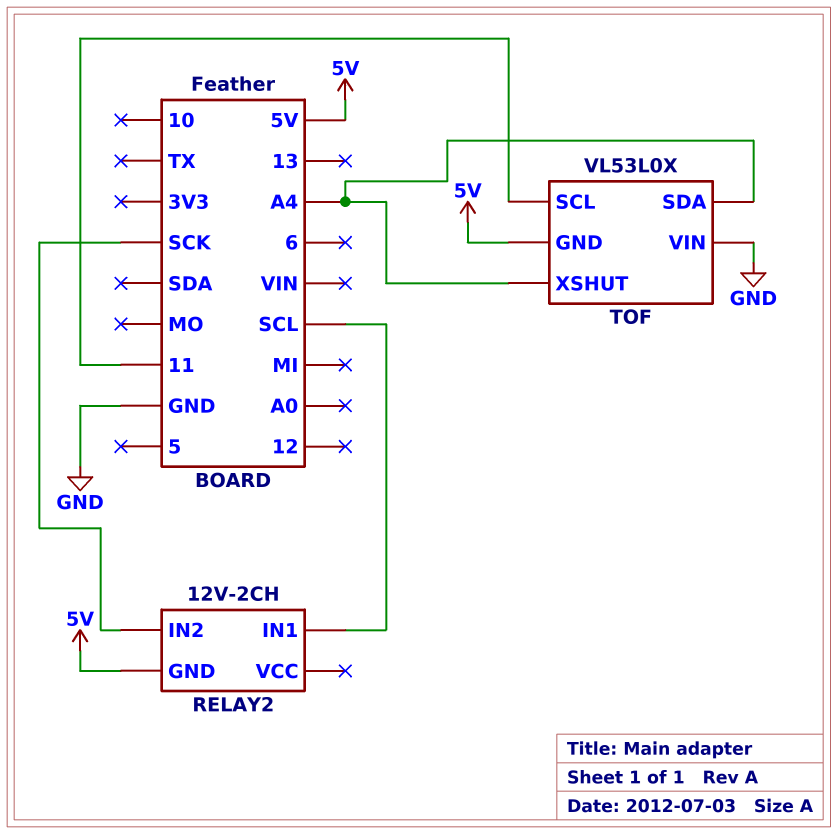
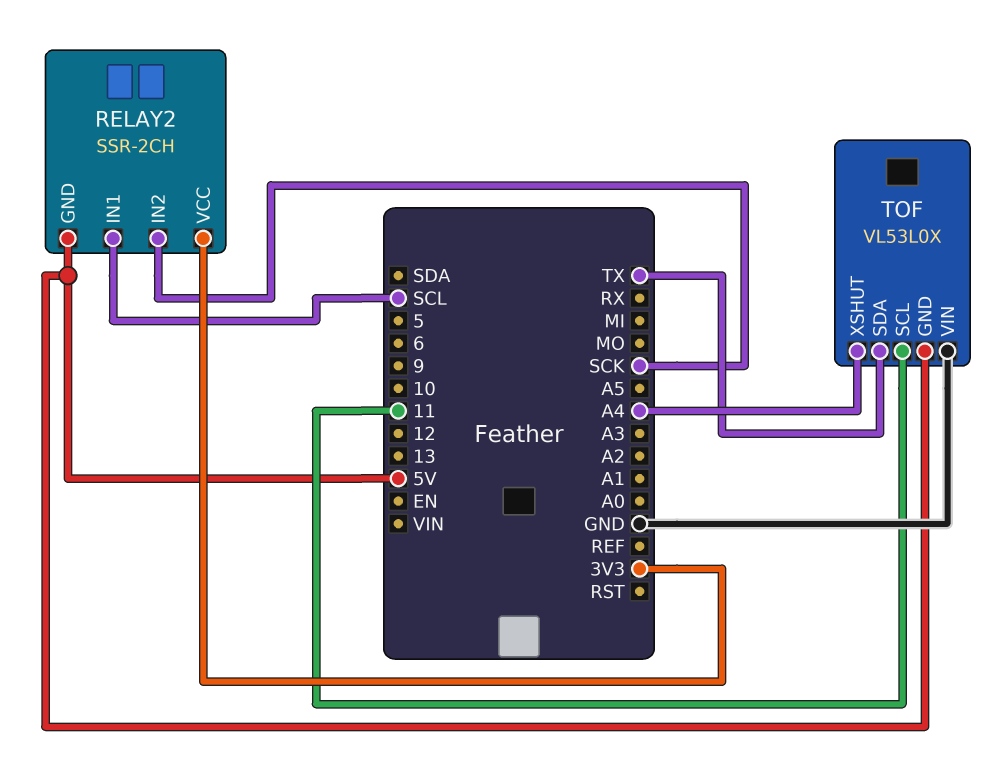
RELAY2: 12V-2CH -> SSR-2CH
RELAY2 pin VCC: none -> 3V3
TOF pin SDA: A4 -> TX

